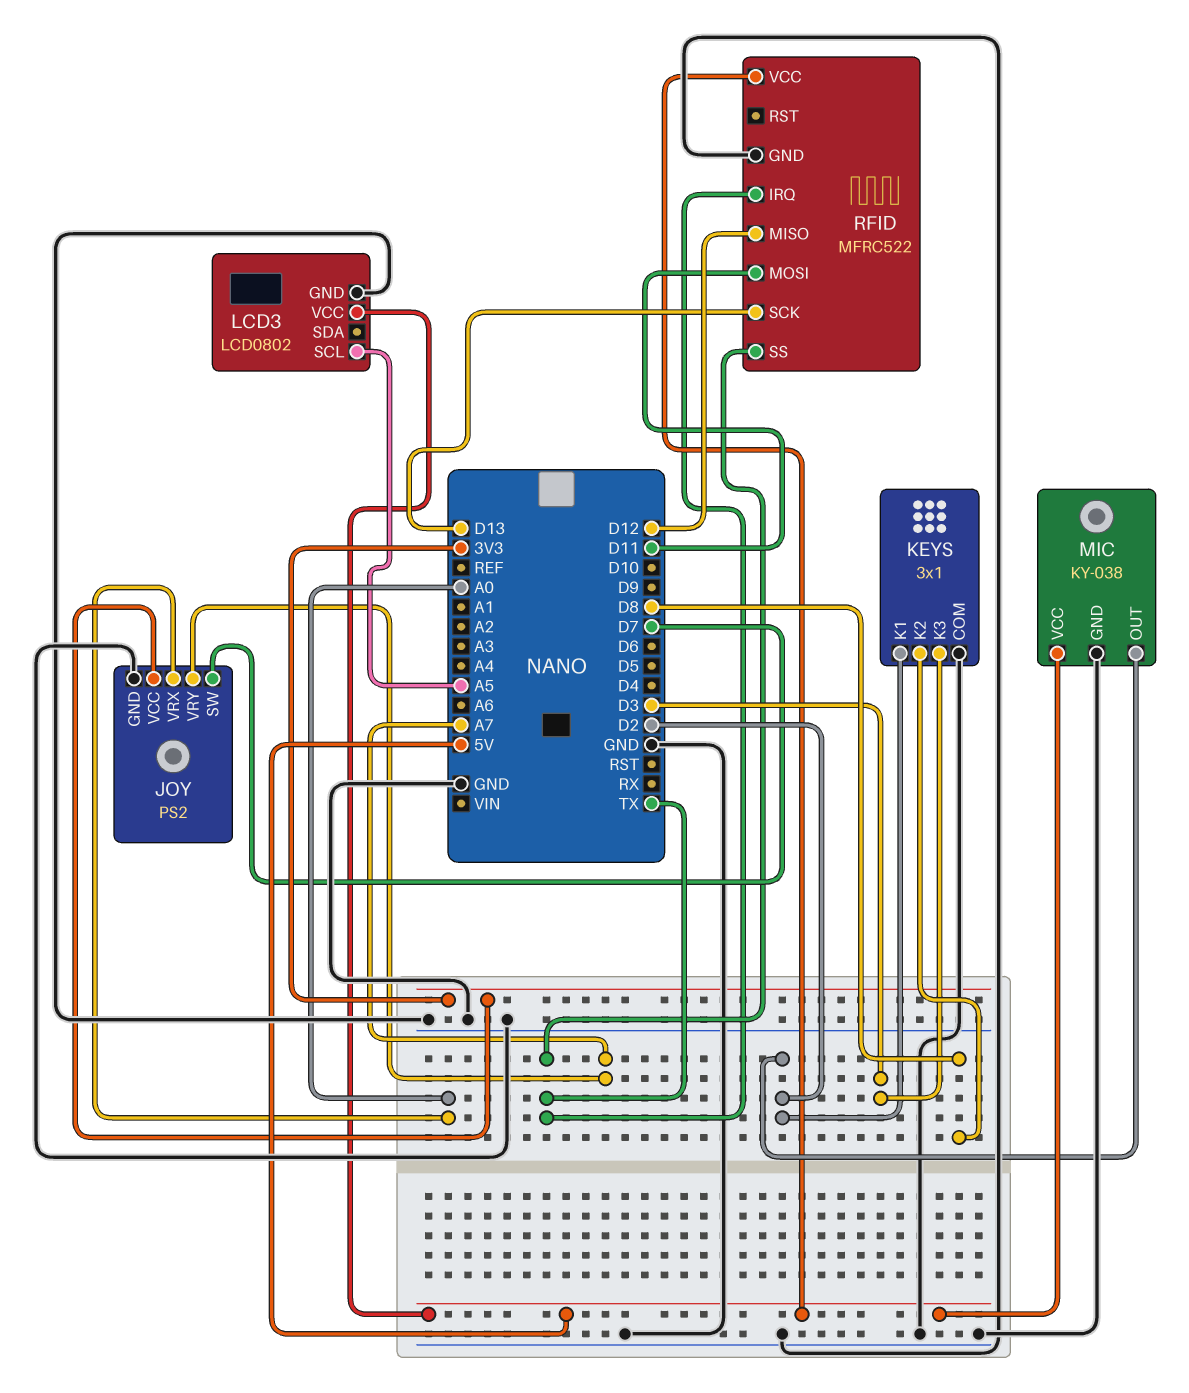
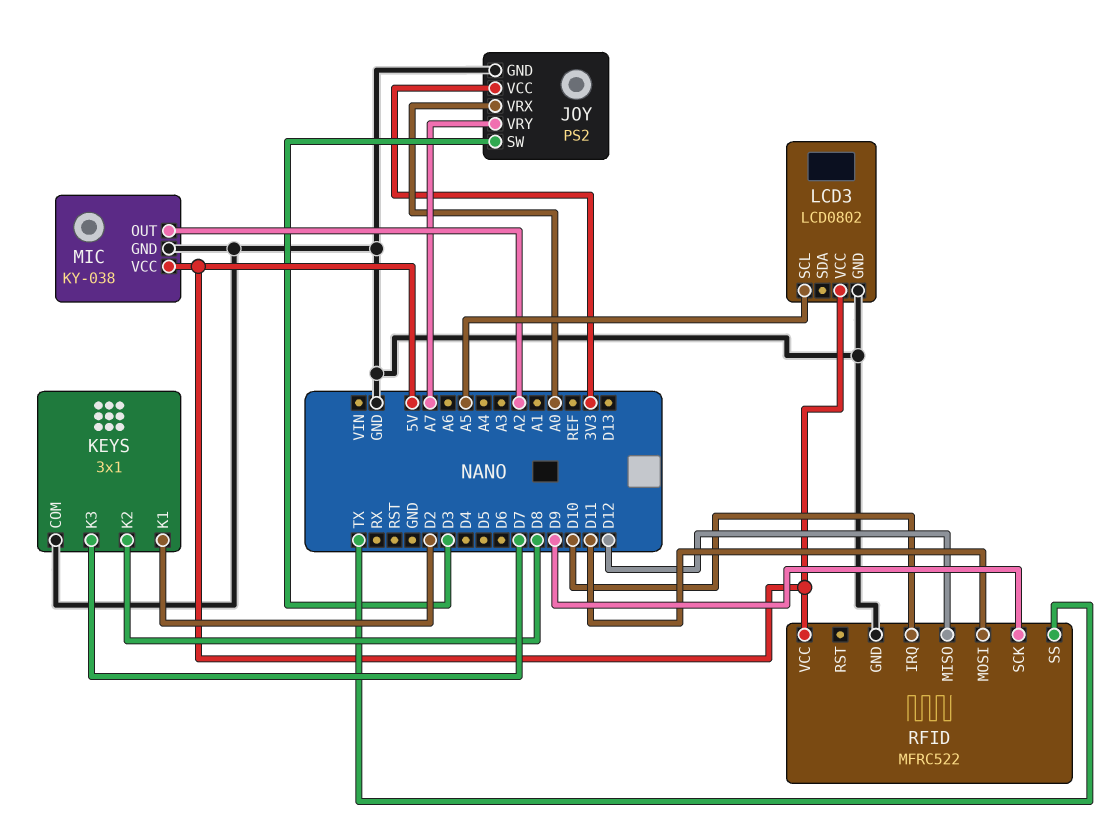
JOY pin SW: D7 -> D3
KEYS pin K3: D3 -> D7
MIC pin OUT: D2 -> A2
RFID pin IRQ: TX -> D10
RFID pin SCK: D13 -> D9

